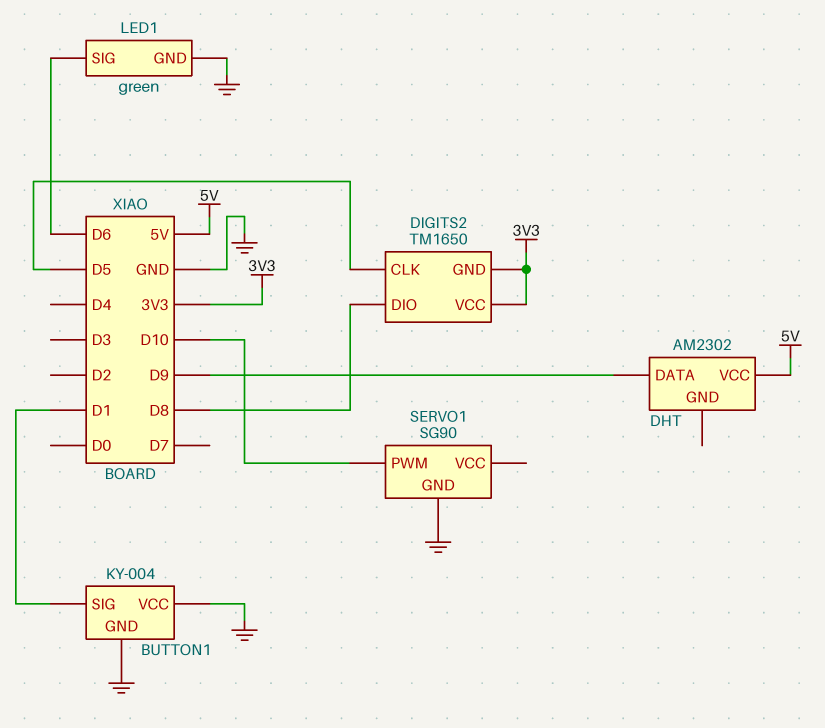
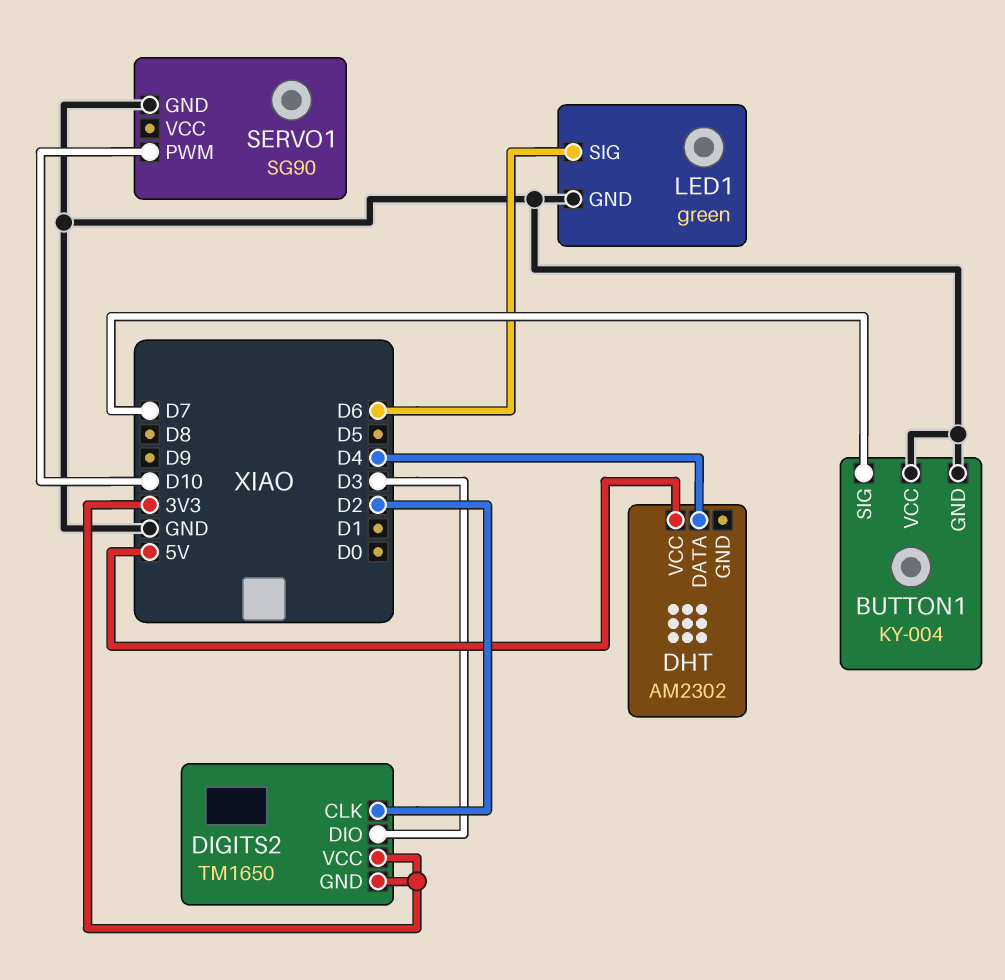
BUTTON1 pin SIG: D1 -> D7
DHT pin DATA: D9 -> D4
DIGITS2 pin CLK: D5 -> D2
DIGITS2 pin DIO: D8 -> D3

